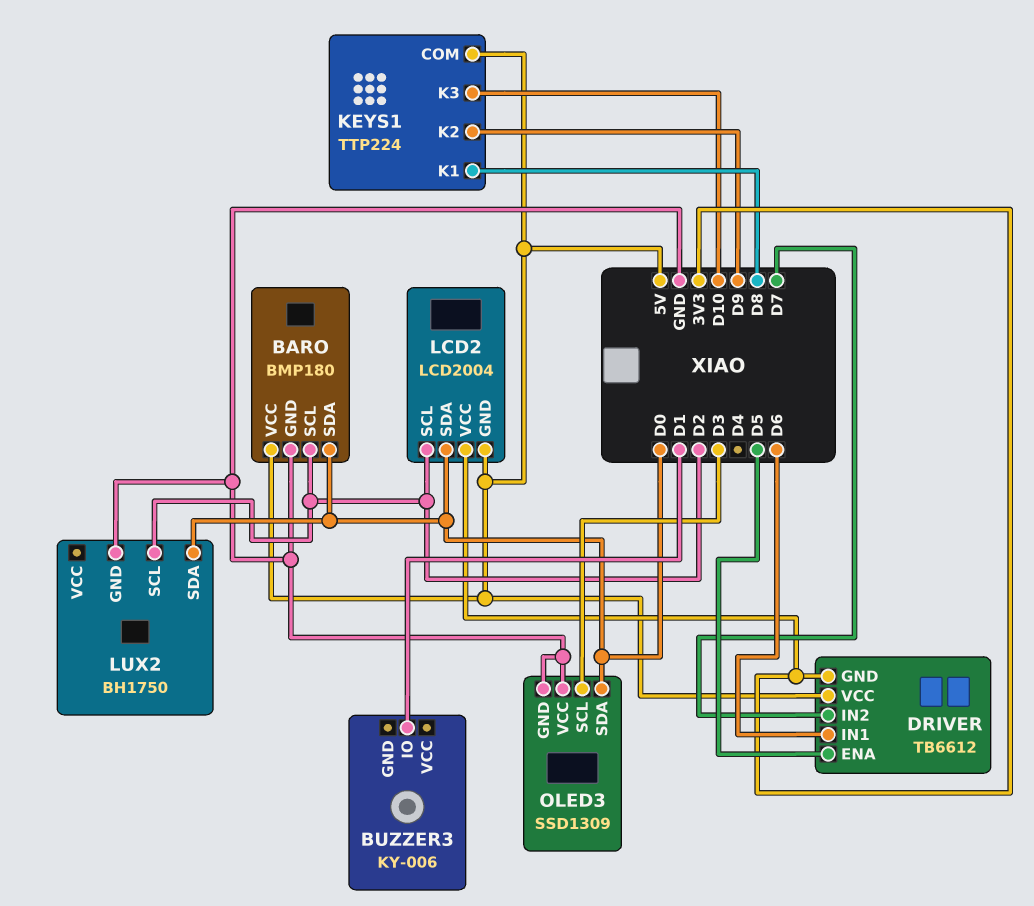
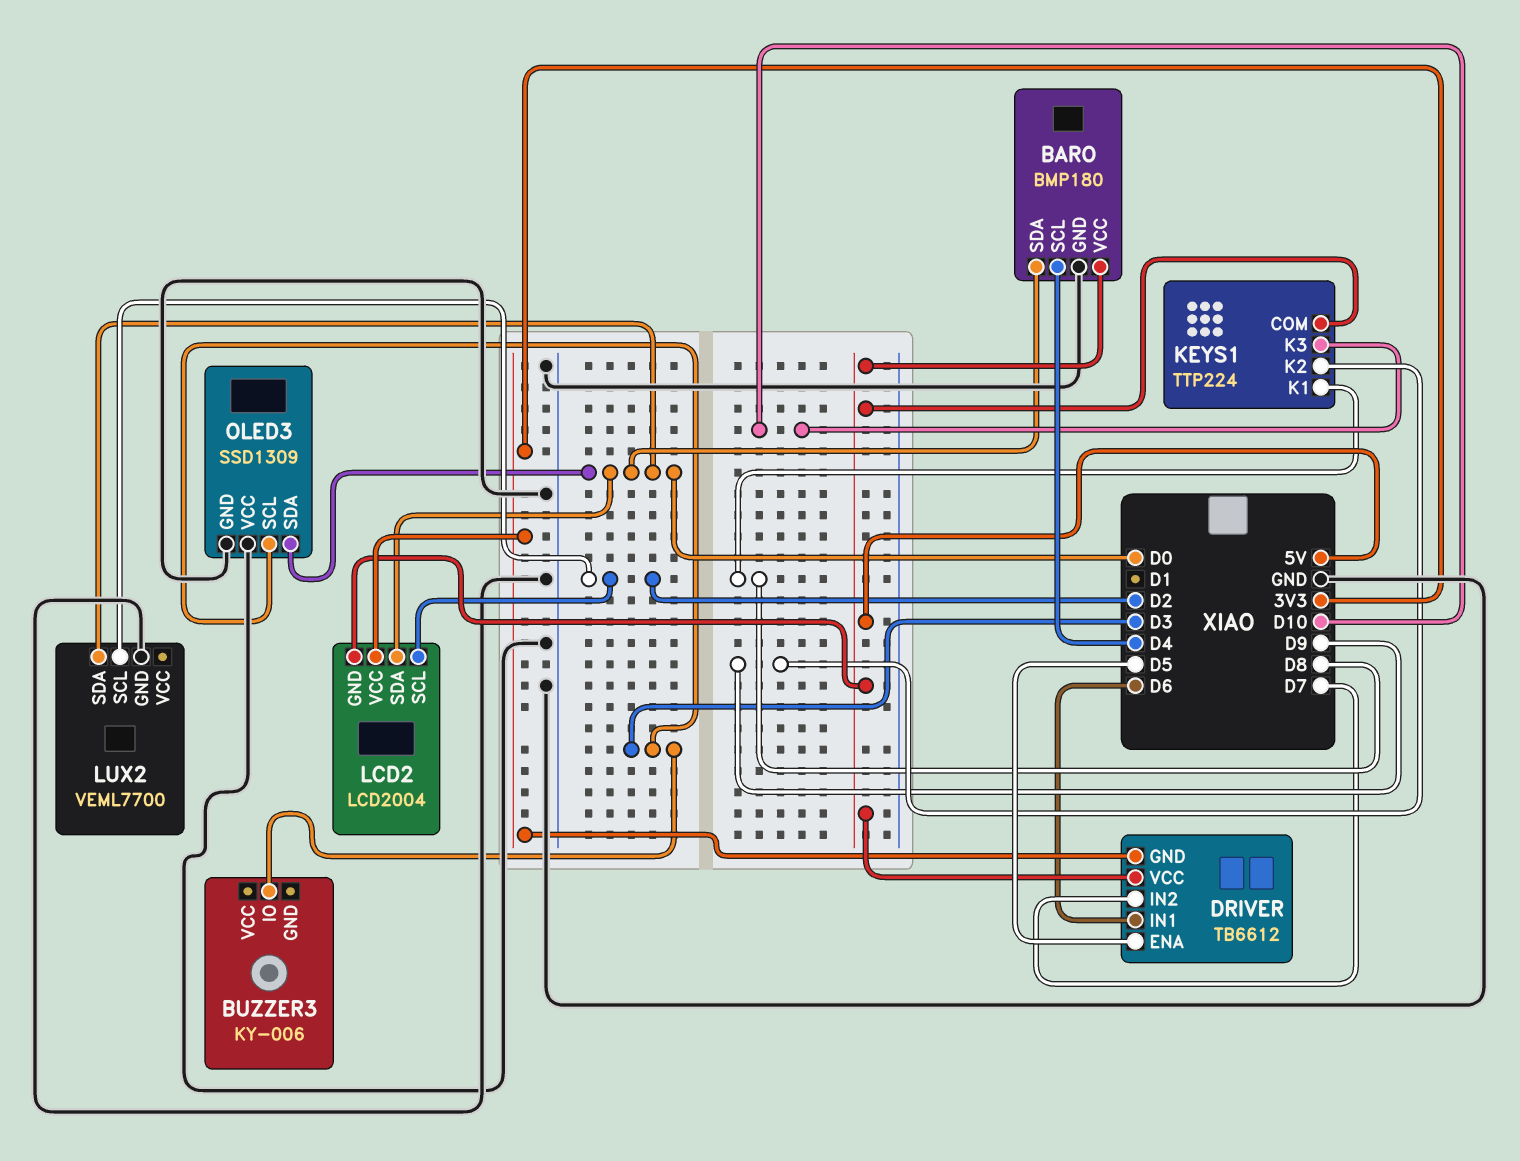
BARO pin SCL: D2 -> D4
BUZZER3 pin IO: D1 -> D3
LUX2: BH1750 -> VEML7700

